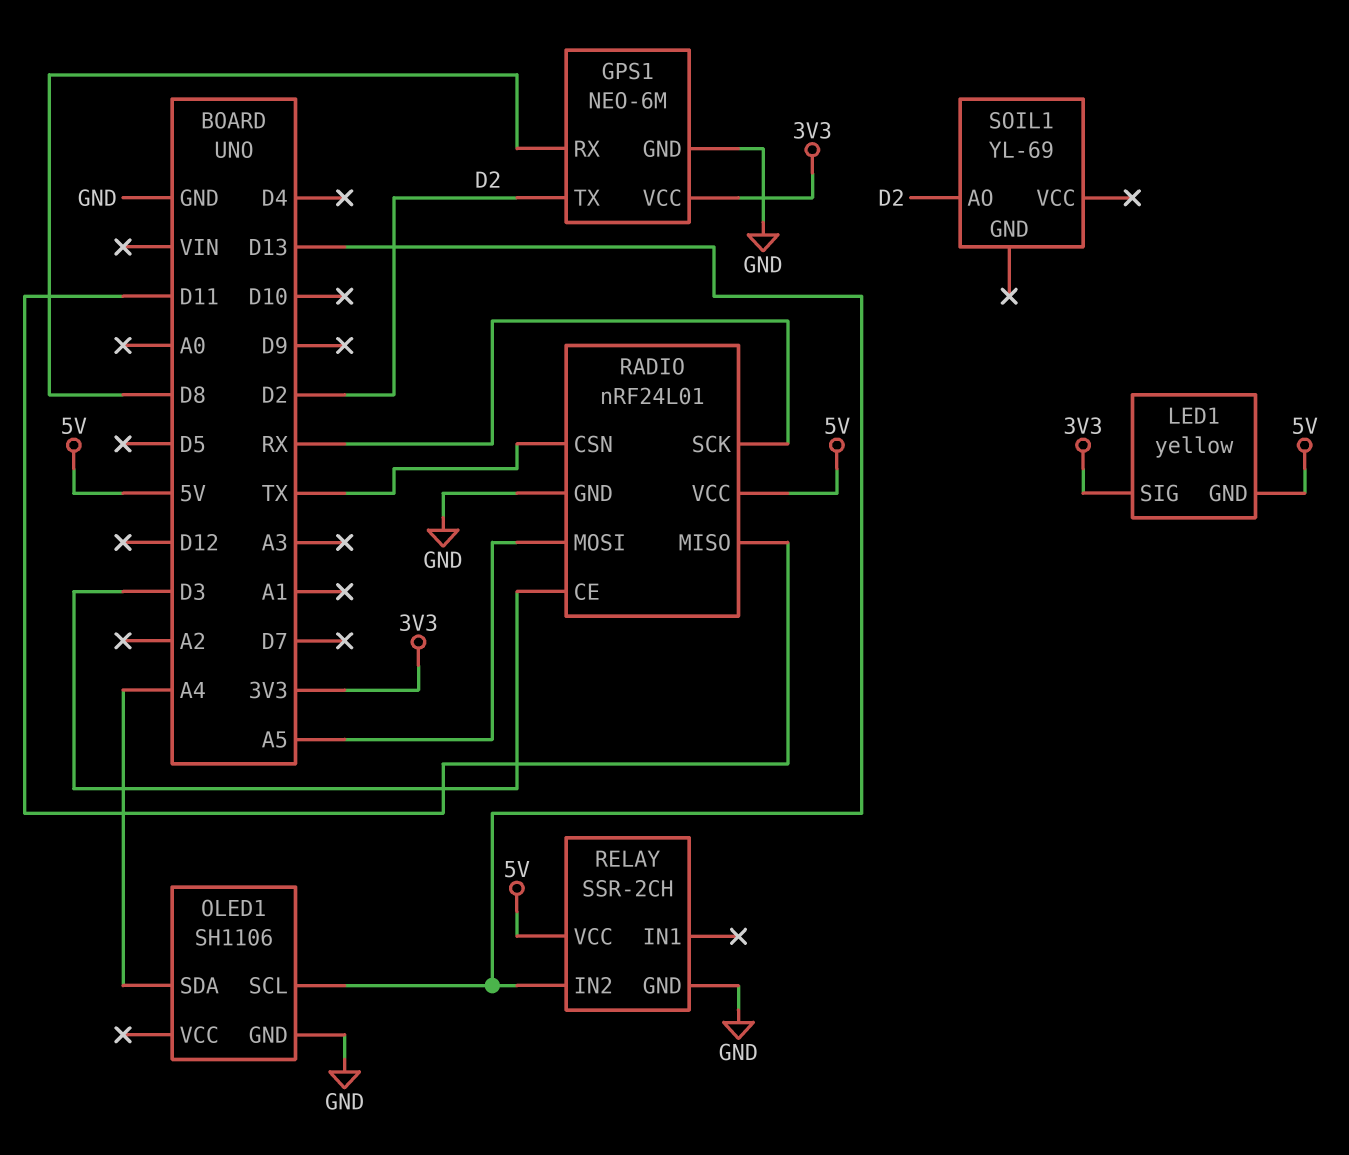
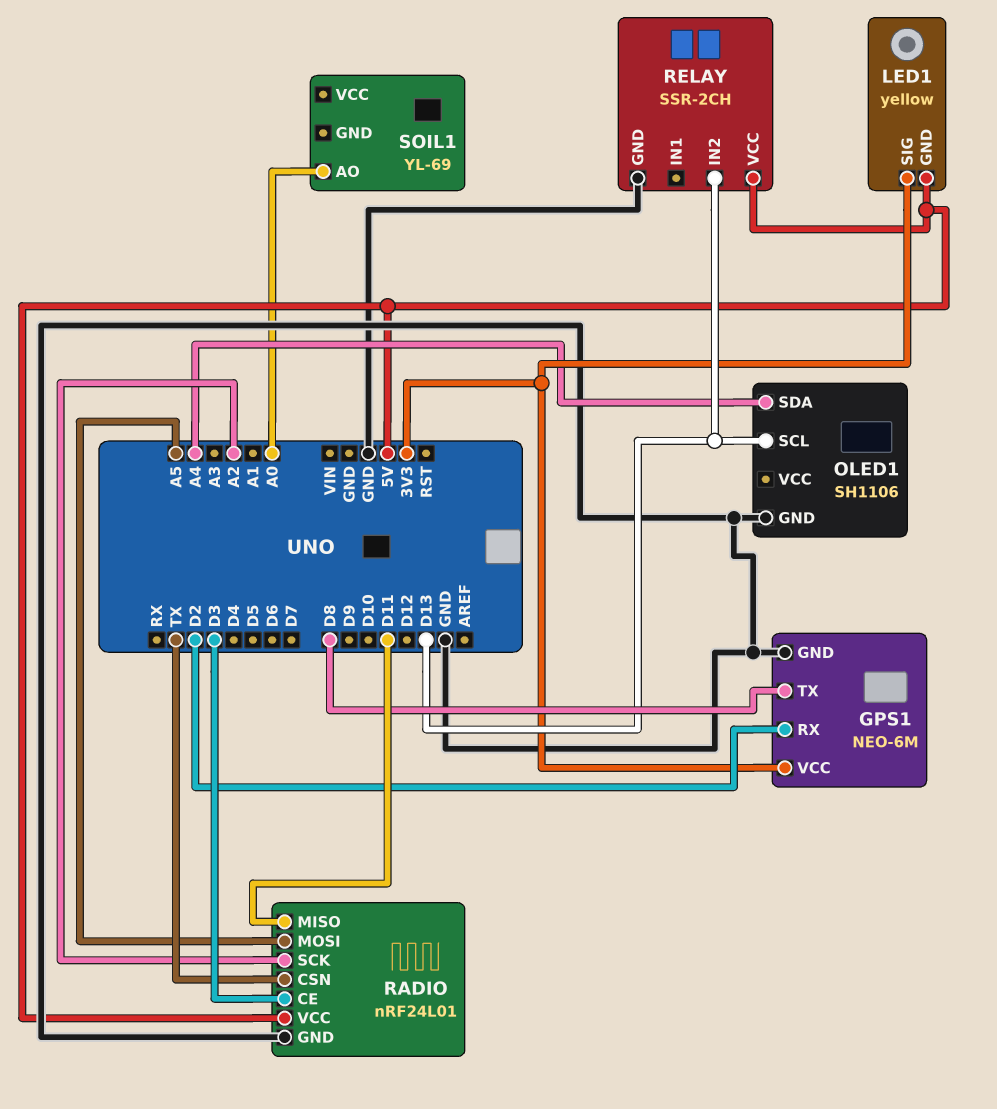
GPS1 pin RX: D8 -> D2
GPS1 pin TX: D2 -> D8
RADIO pin SCK: RX -> A2
SOIL1 pin AO: D2 -> A0

